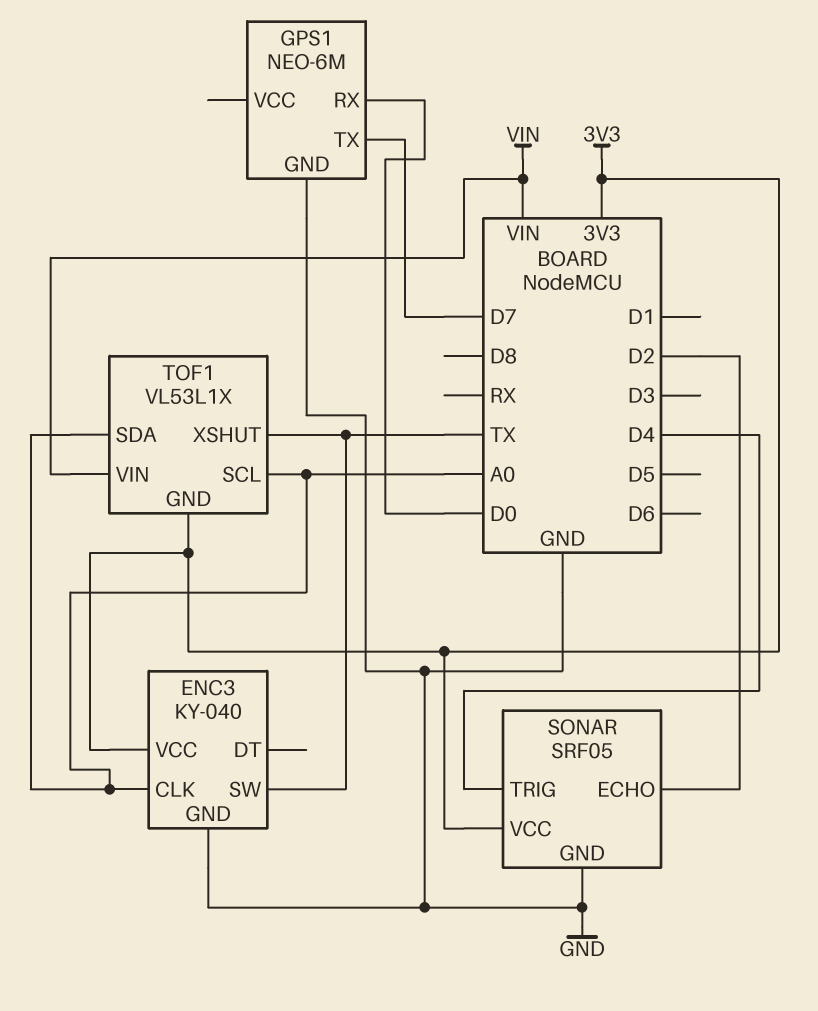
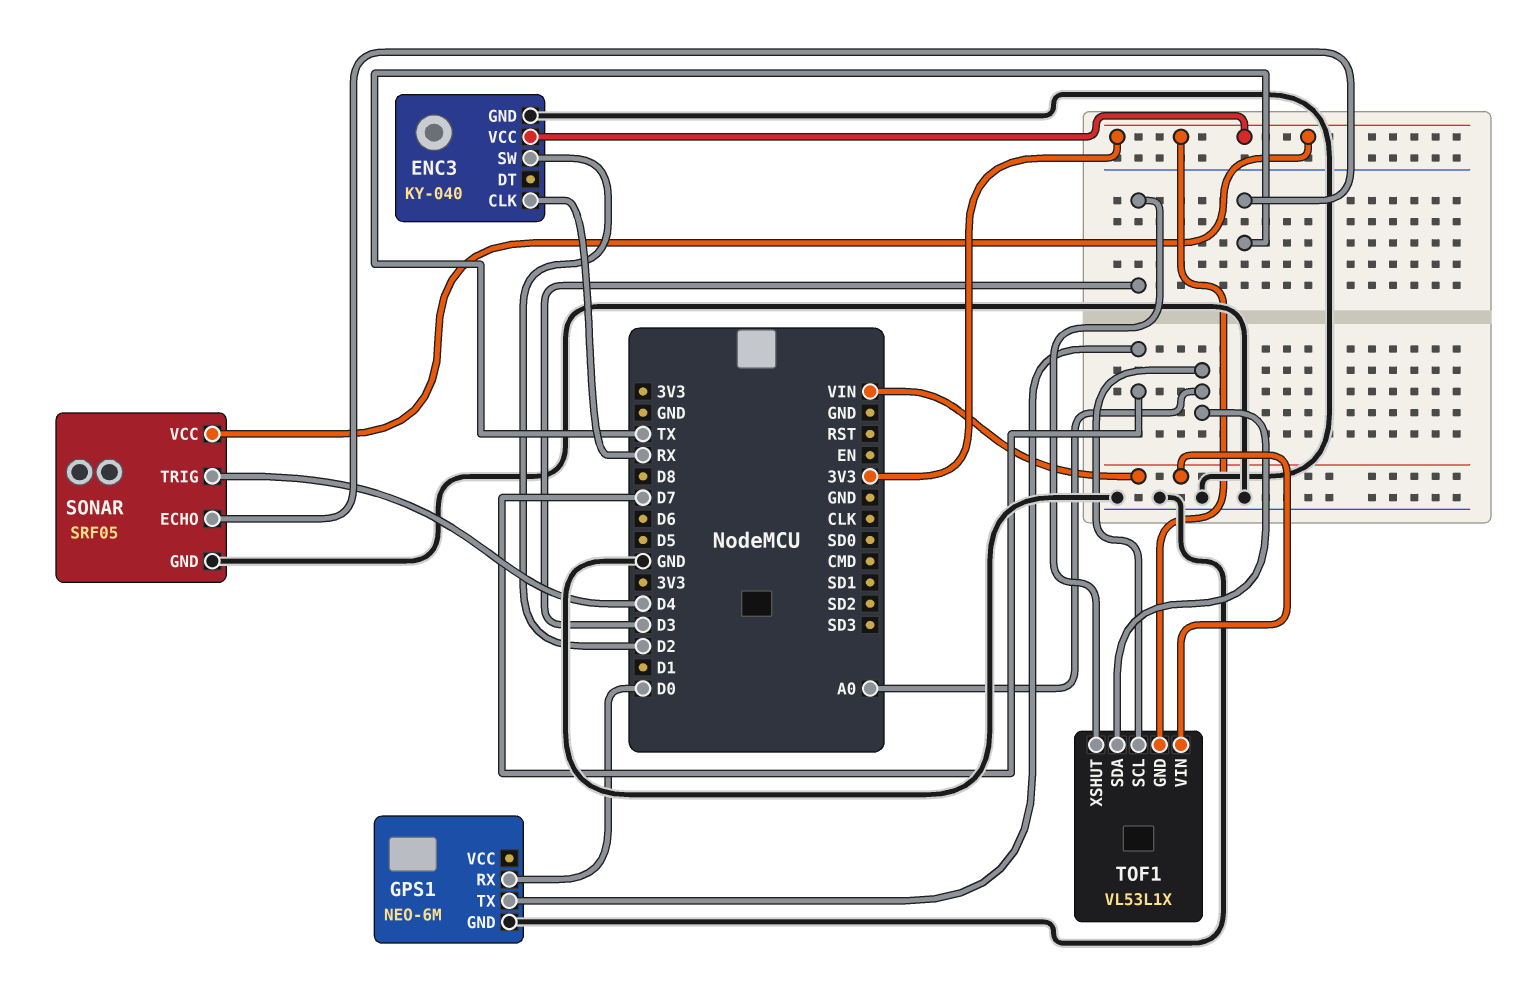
ENC3 pin CLK: A0 -> RX
ENC3 pin SW: TX -> D2
SONAR pin ECHO: D2 -> TX
TOF1 pin XSHUT: TX -> D3

